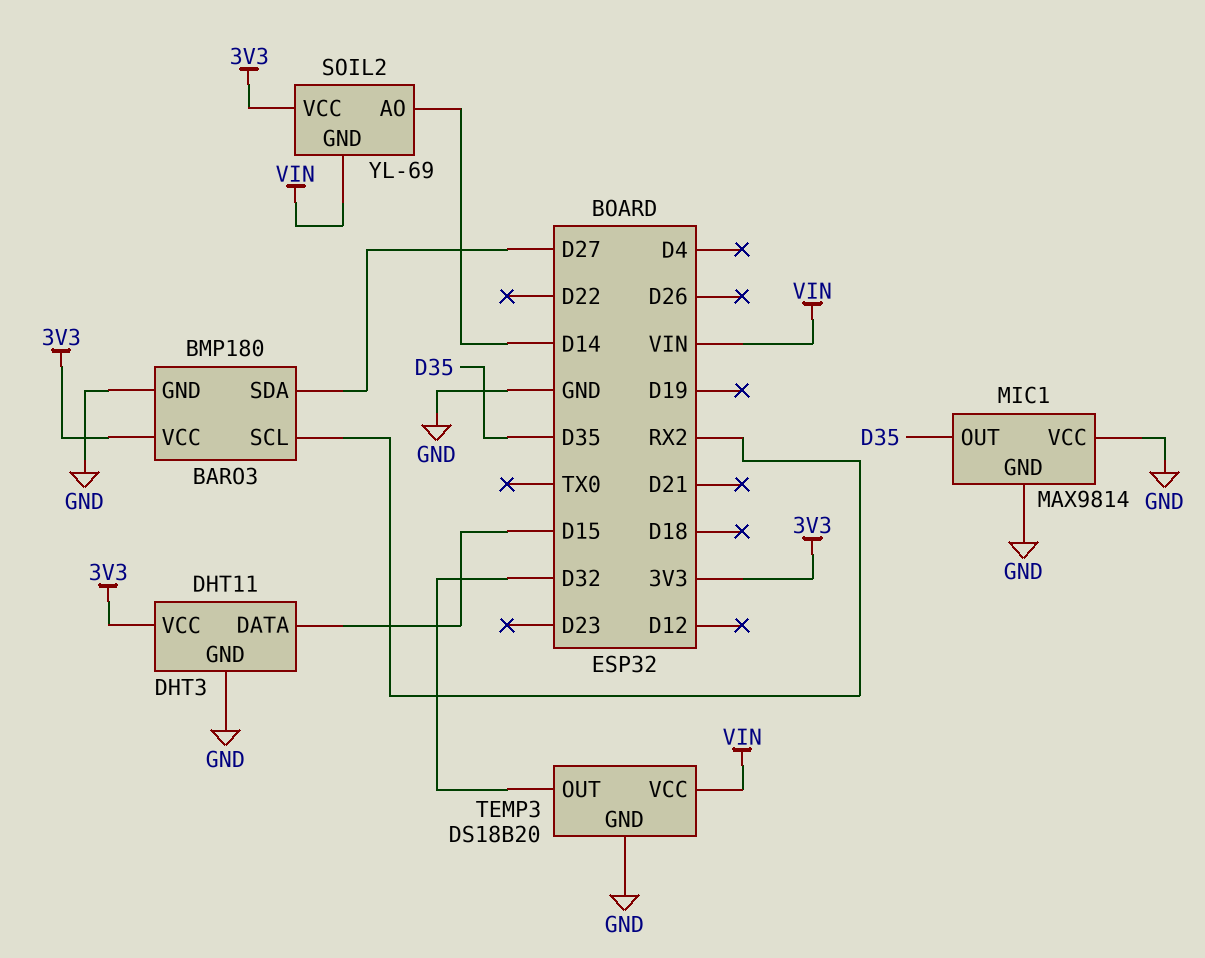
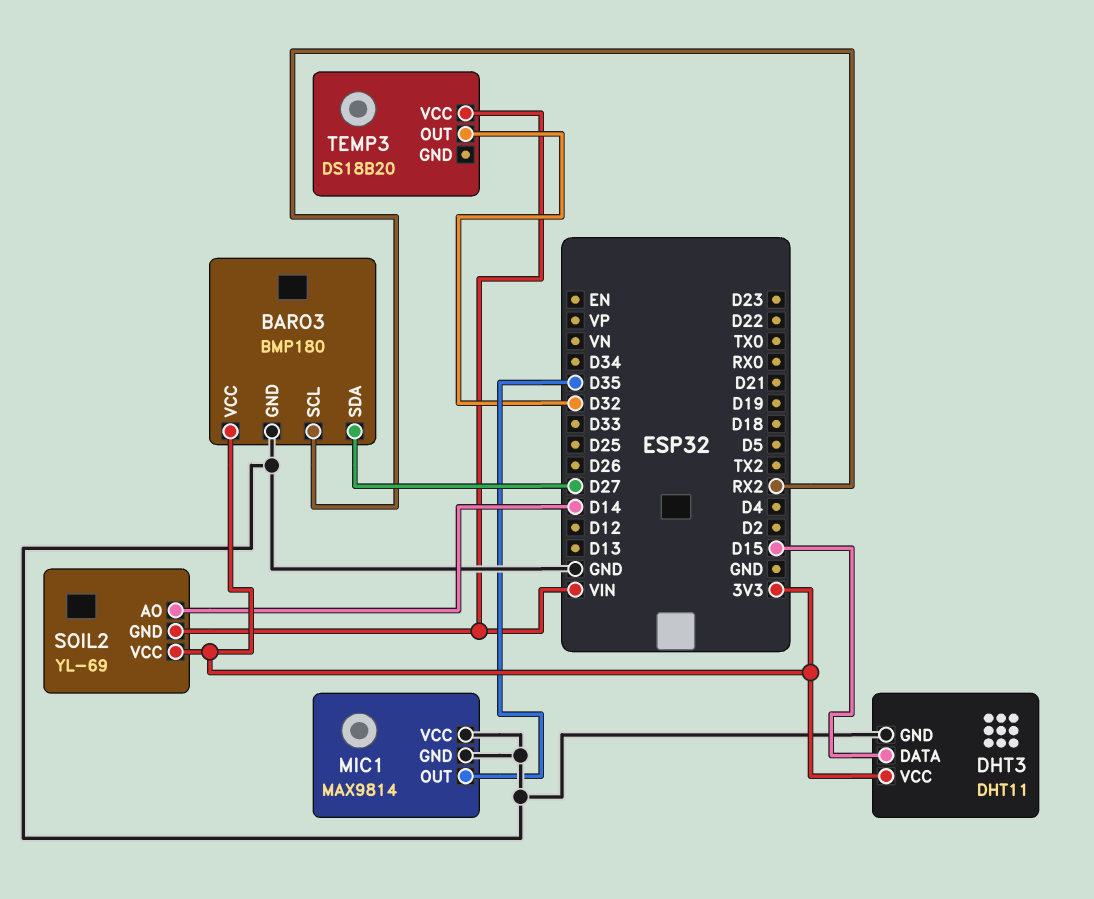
TEMP3 pin GND: GND -> none

